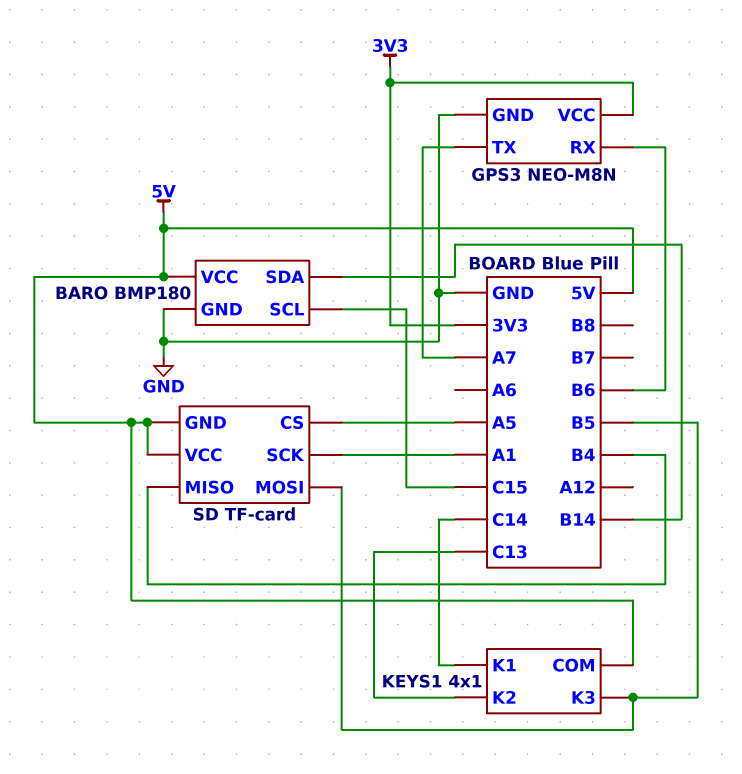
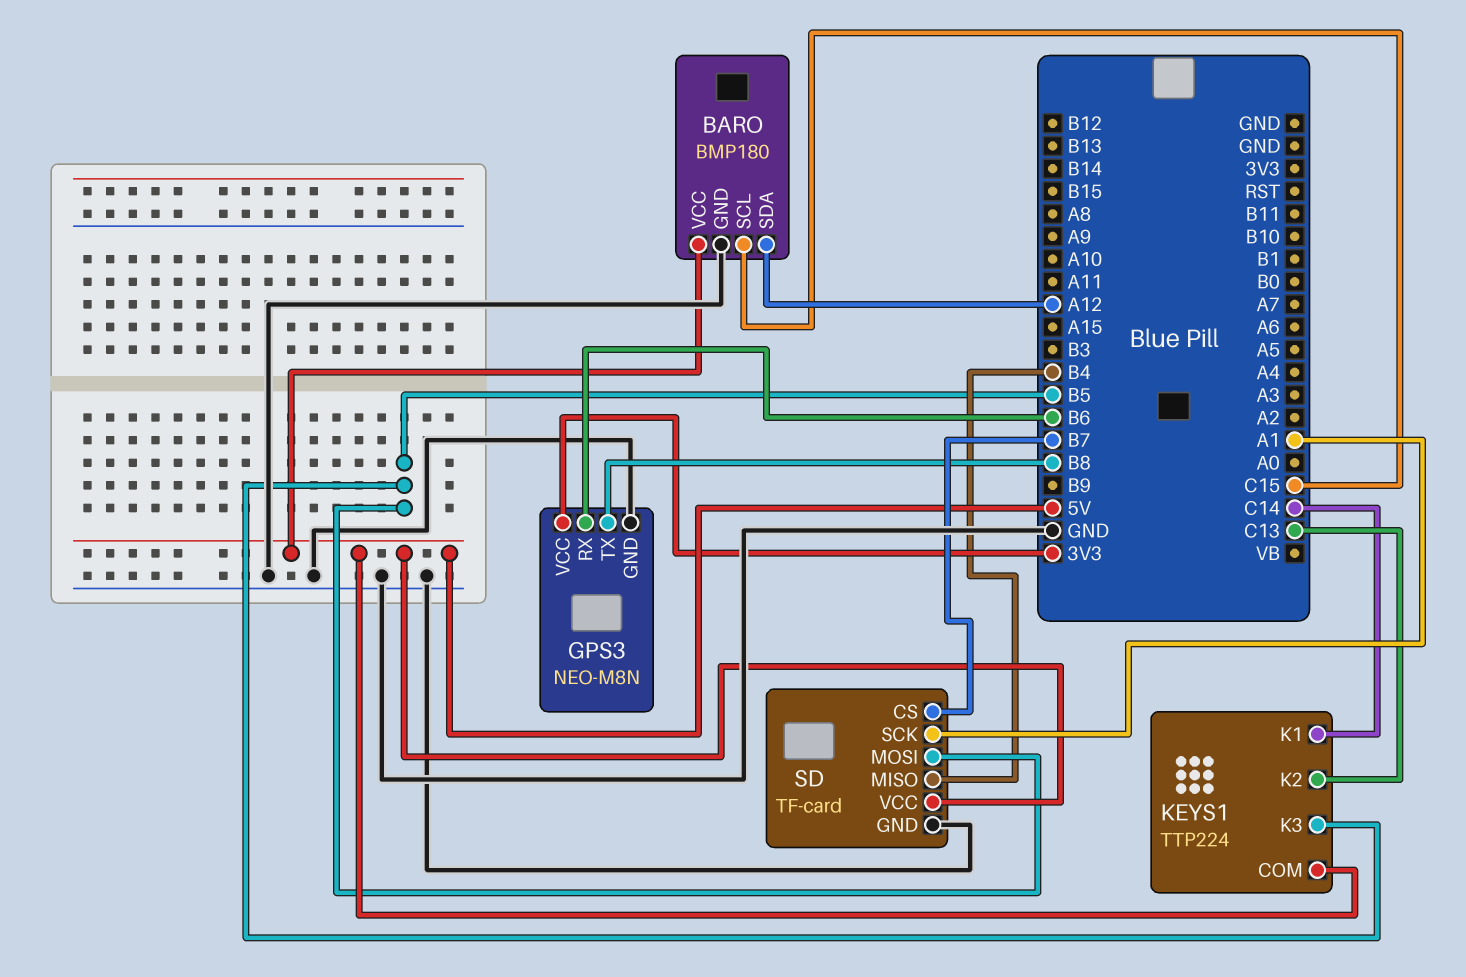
BARO pin SDA: B14 -> A12
GPS3 pin TX: A7 -> B8
KEYS1: 4x1 -> TTP224
SD pin CS: A5 -> B7
SD pin GND: 5V -> GND

